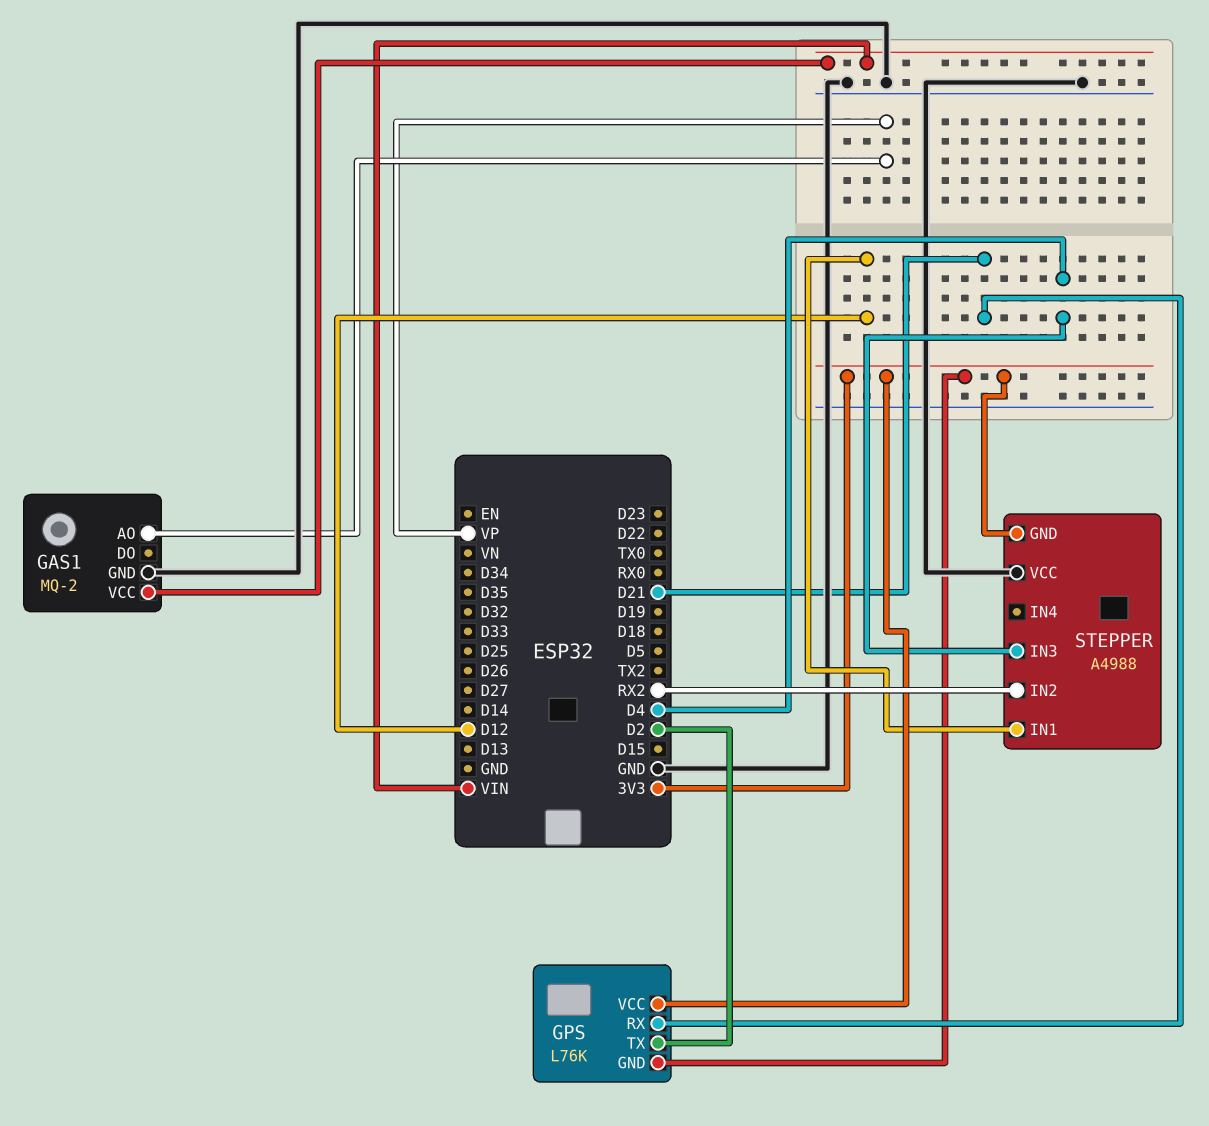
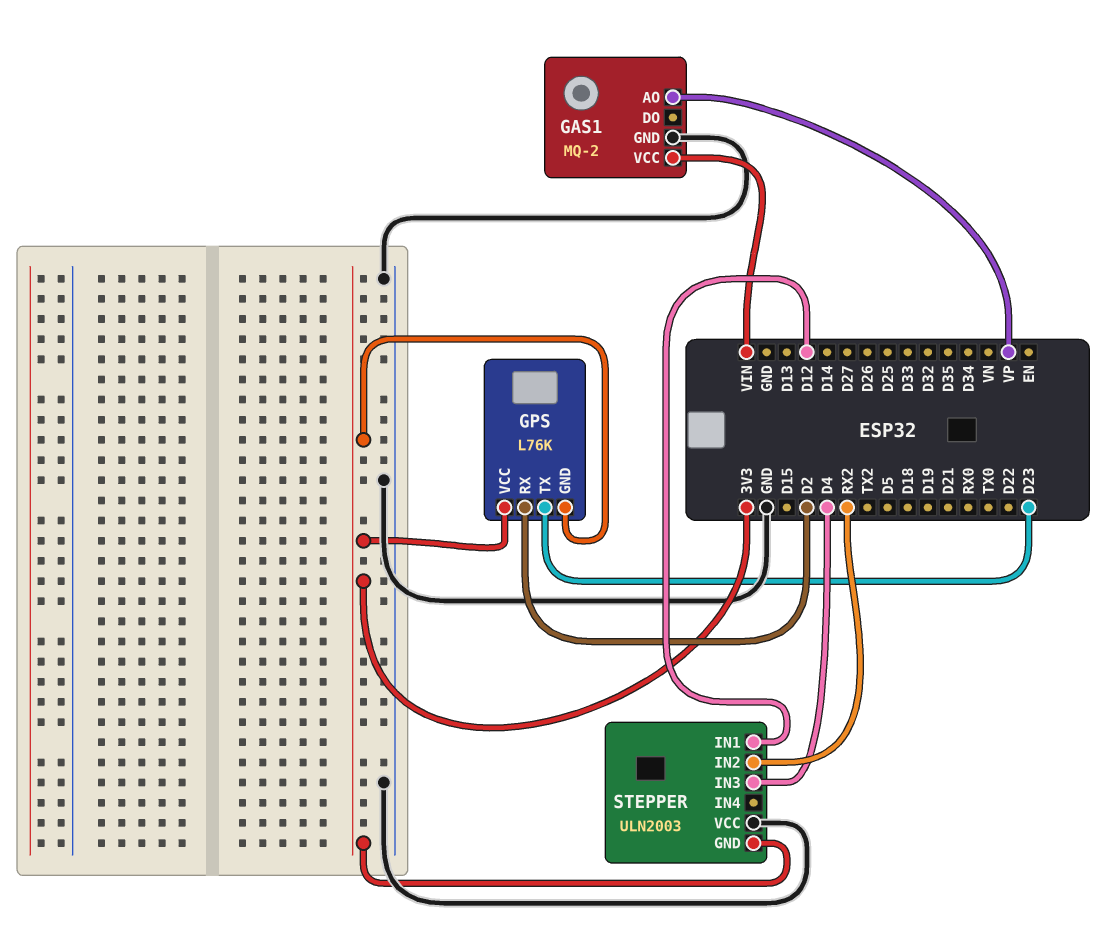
GPS pin RX: D21 -> D2
GPS pin TX: D2 -> D23
STEPPER: A4988 -> ULN2003

